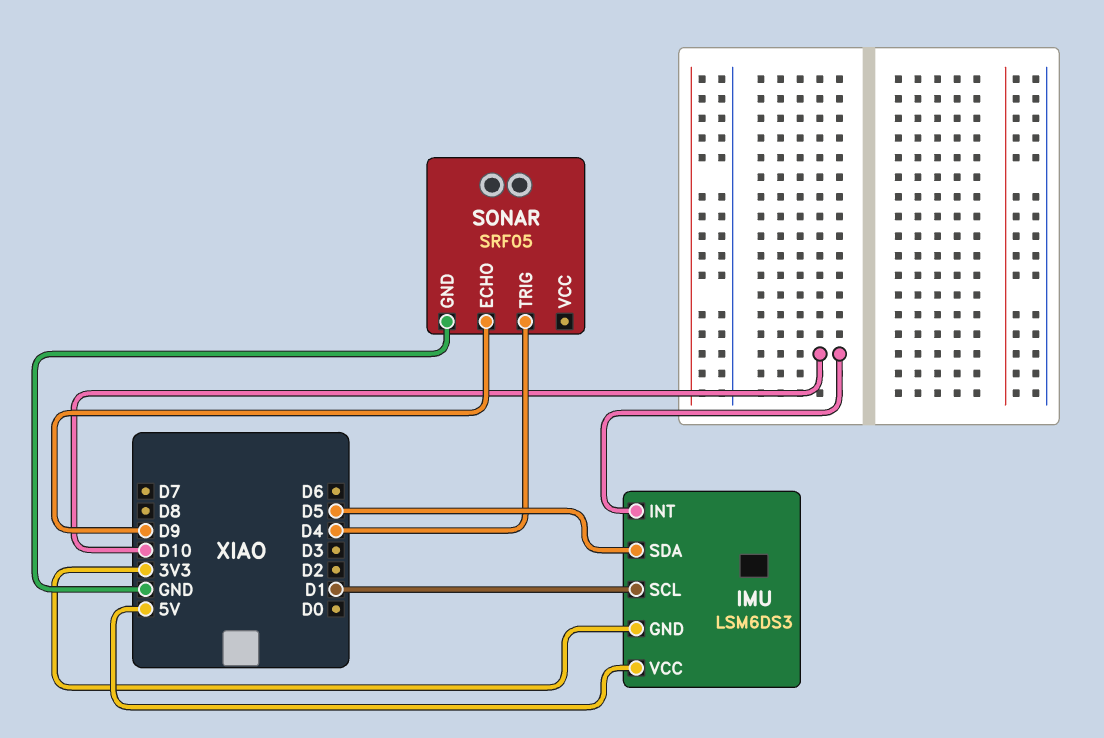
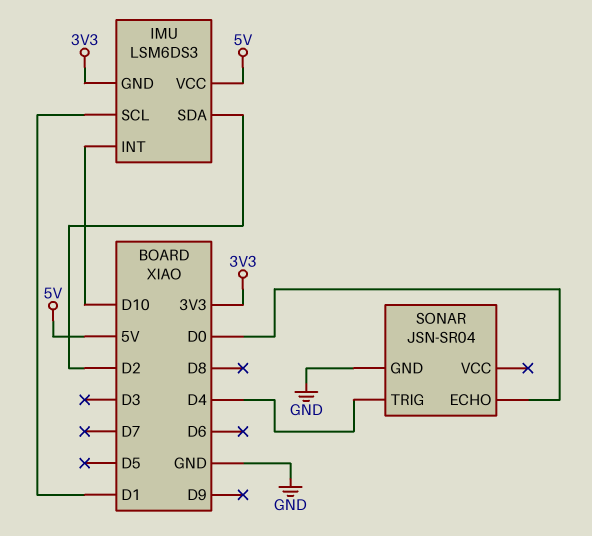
IMU pin SDA: D5 -> D2
SONAR: SRF05 -> JSN-SR04
SONAR pin ECHO: D9 -> D0

